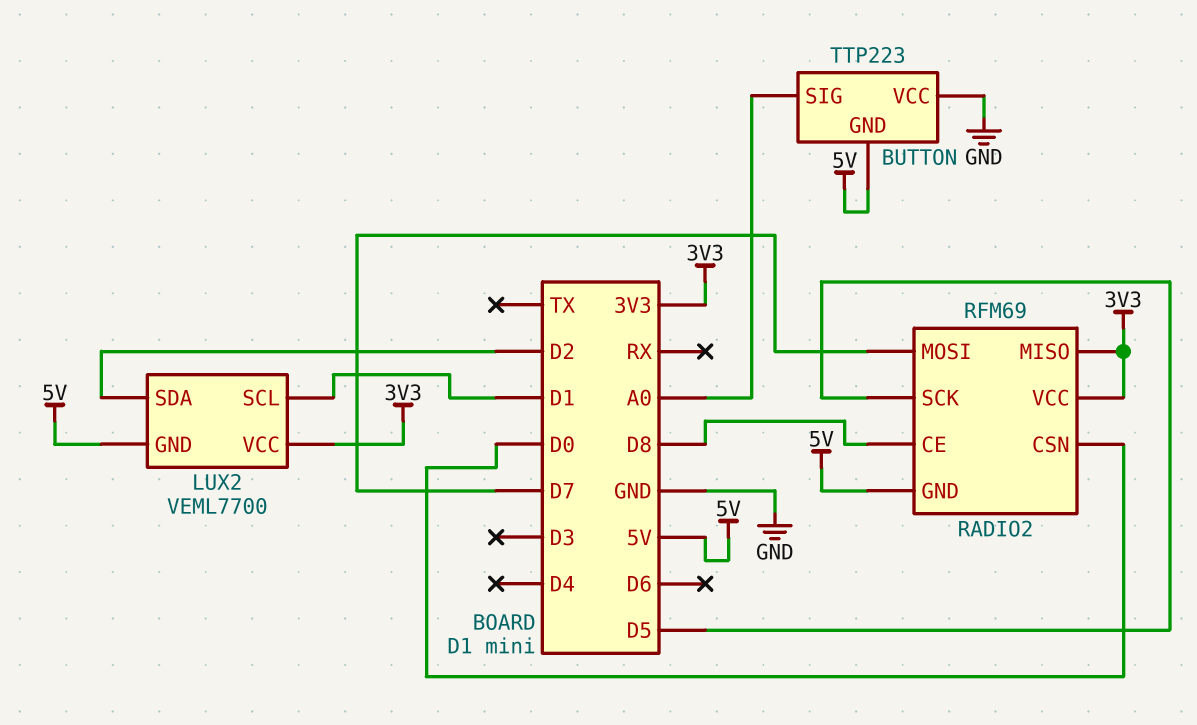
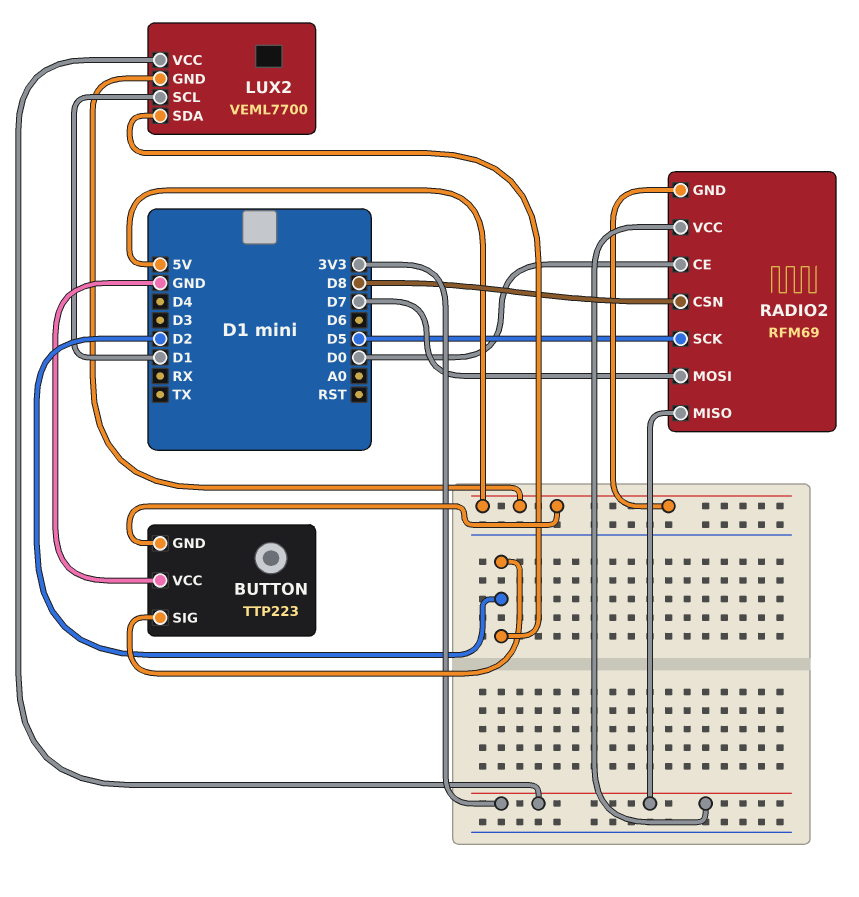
BUTTON pin SIG: A0 -> D2
RADIO2 pin CE: D8 -> D0
RADIO2 pin CSN: D0 -> D8

